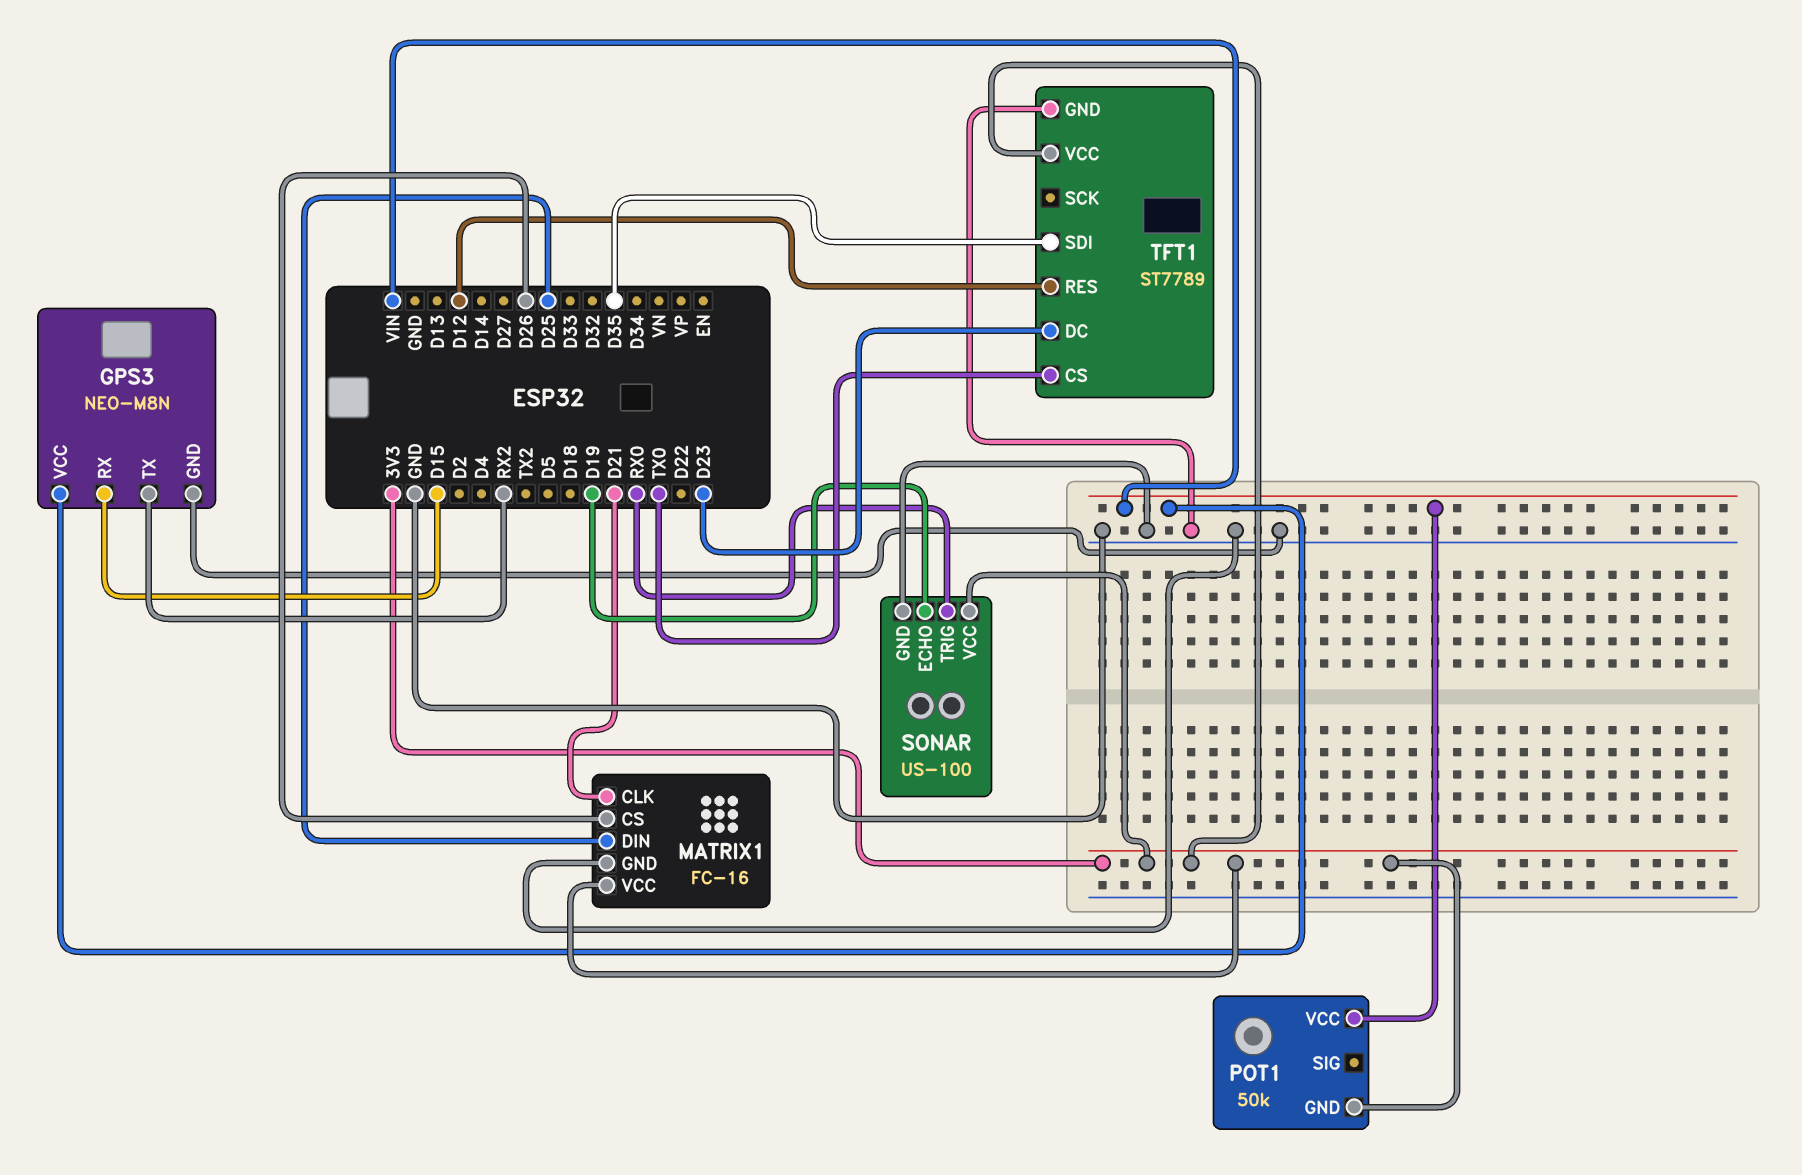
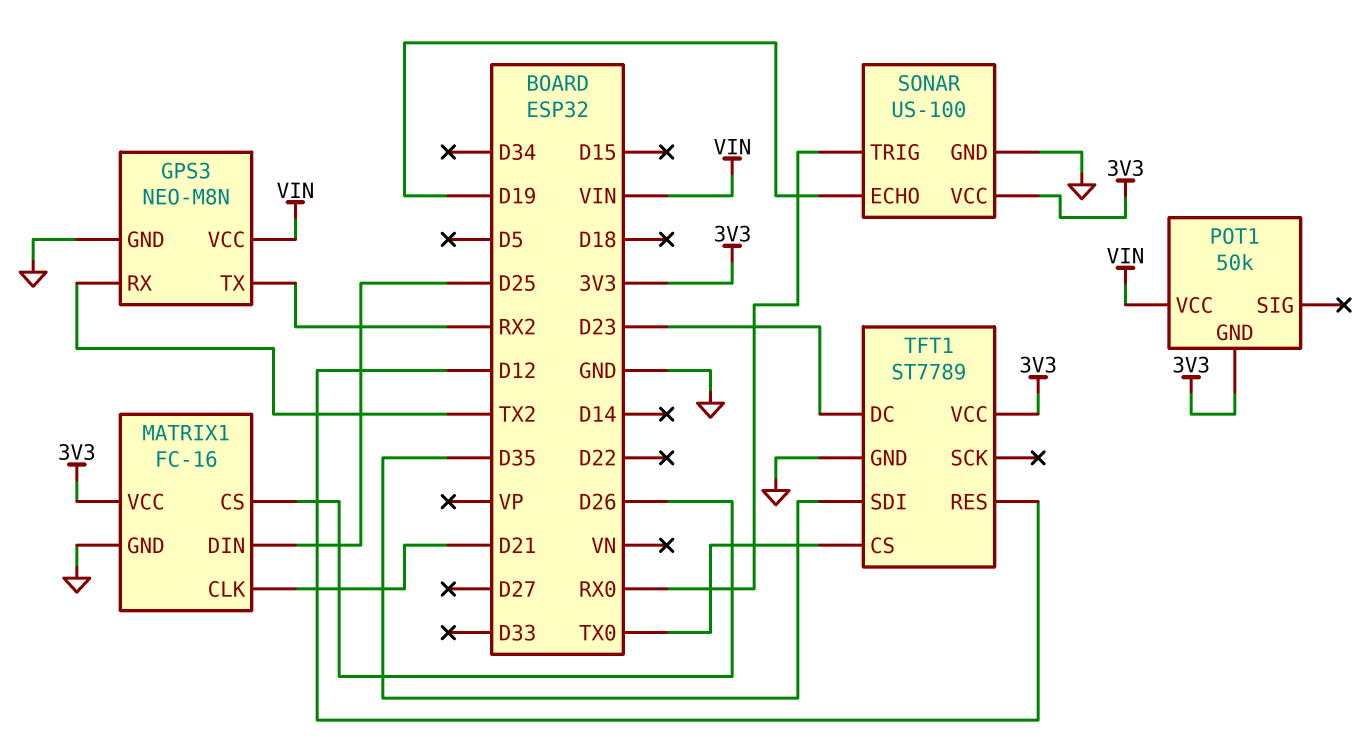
GPS3 pin RX: D15 -> TX2

